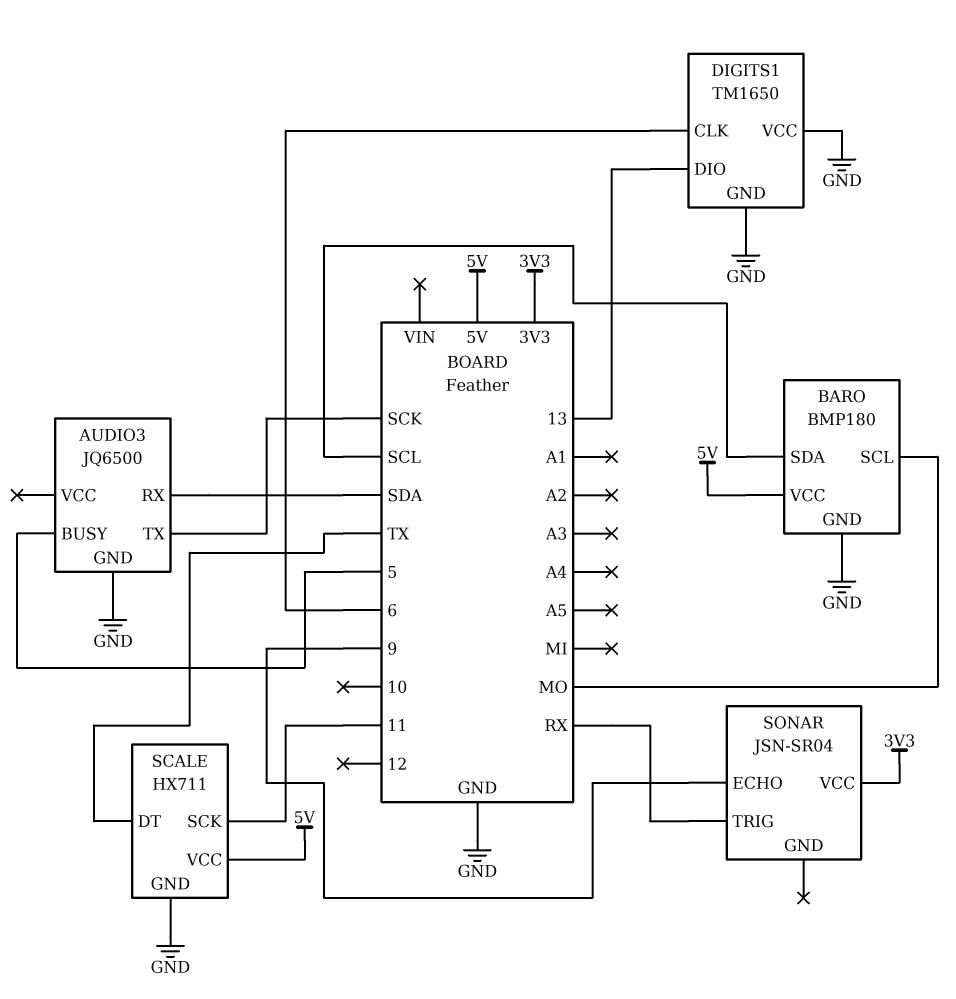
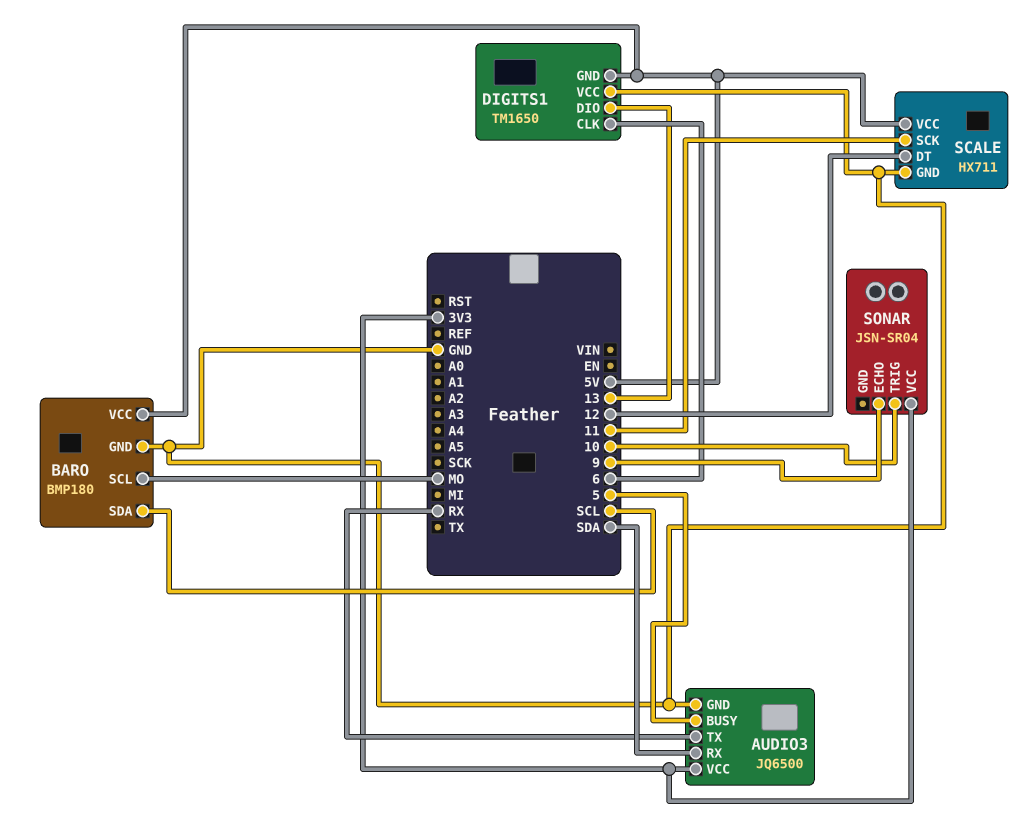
AUDIO3 pin TX: SCK -> RX
AUDIO3 pin VCC: none -> 3V3
DIGITS1 pin GND: GND -> 5V
SCALE pin DT: TX -> 12
SONAR pin TRIG: RX -> 10

